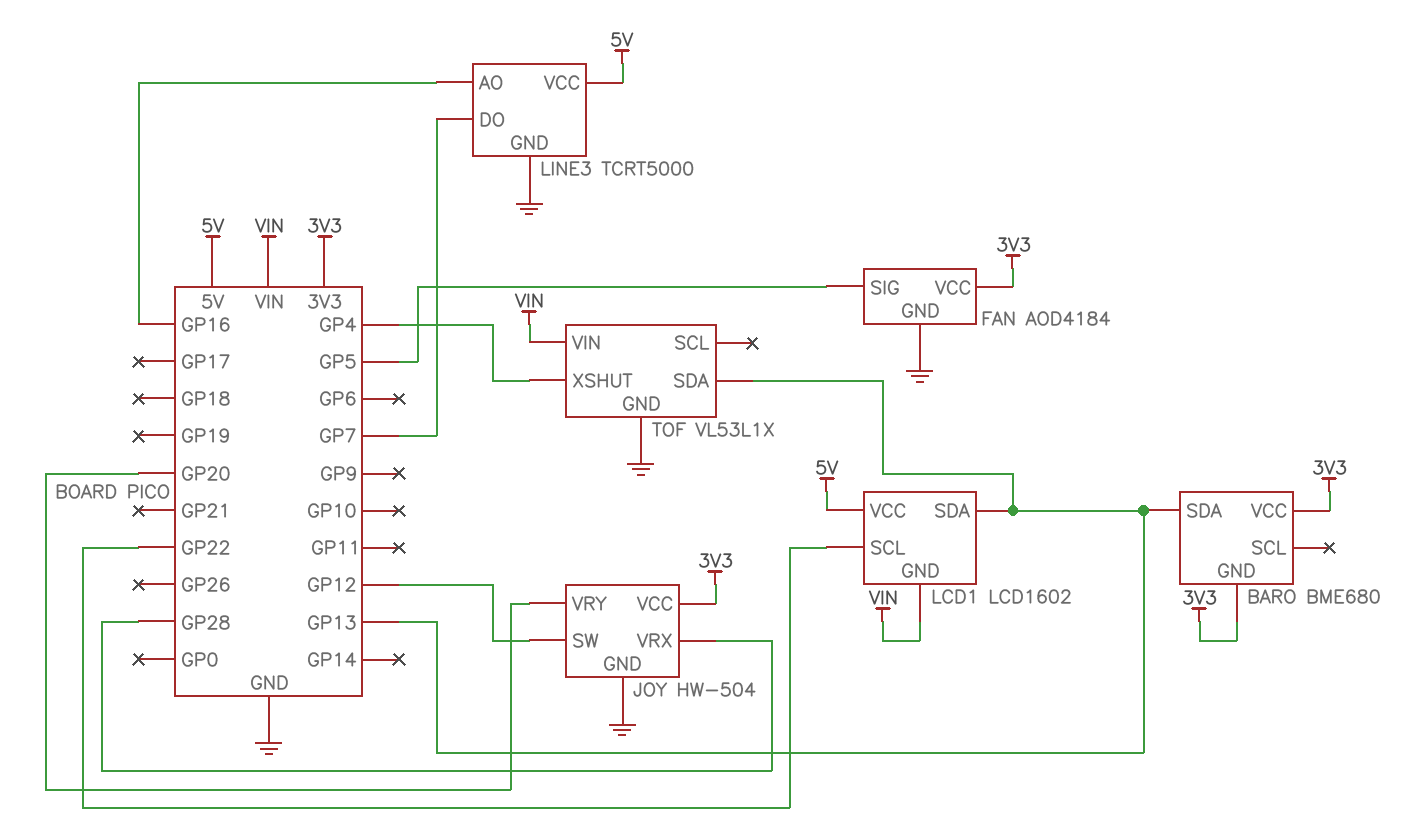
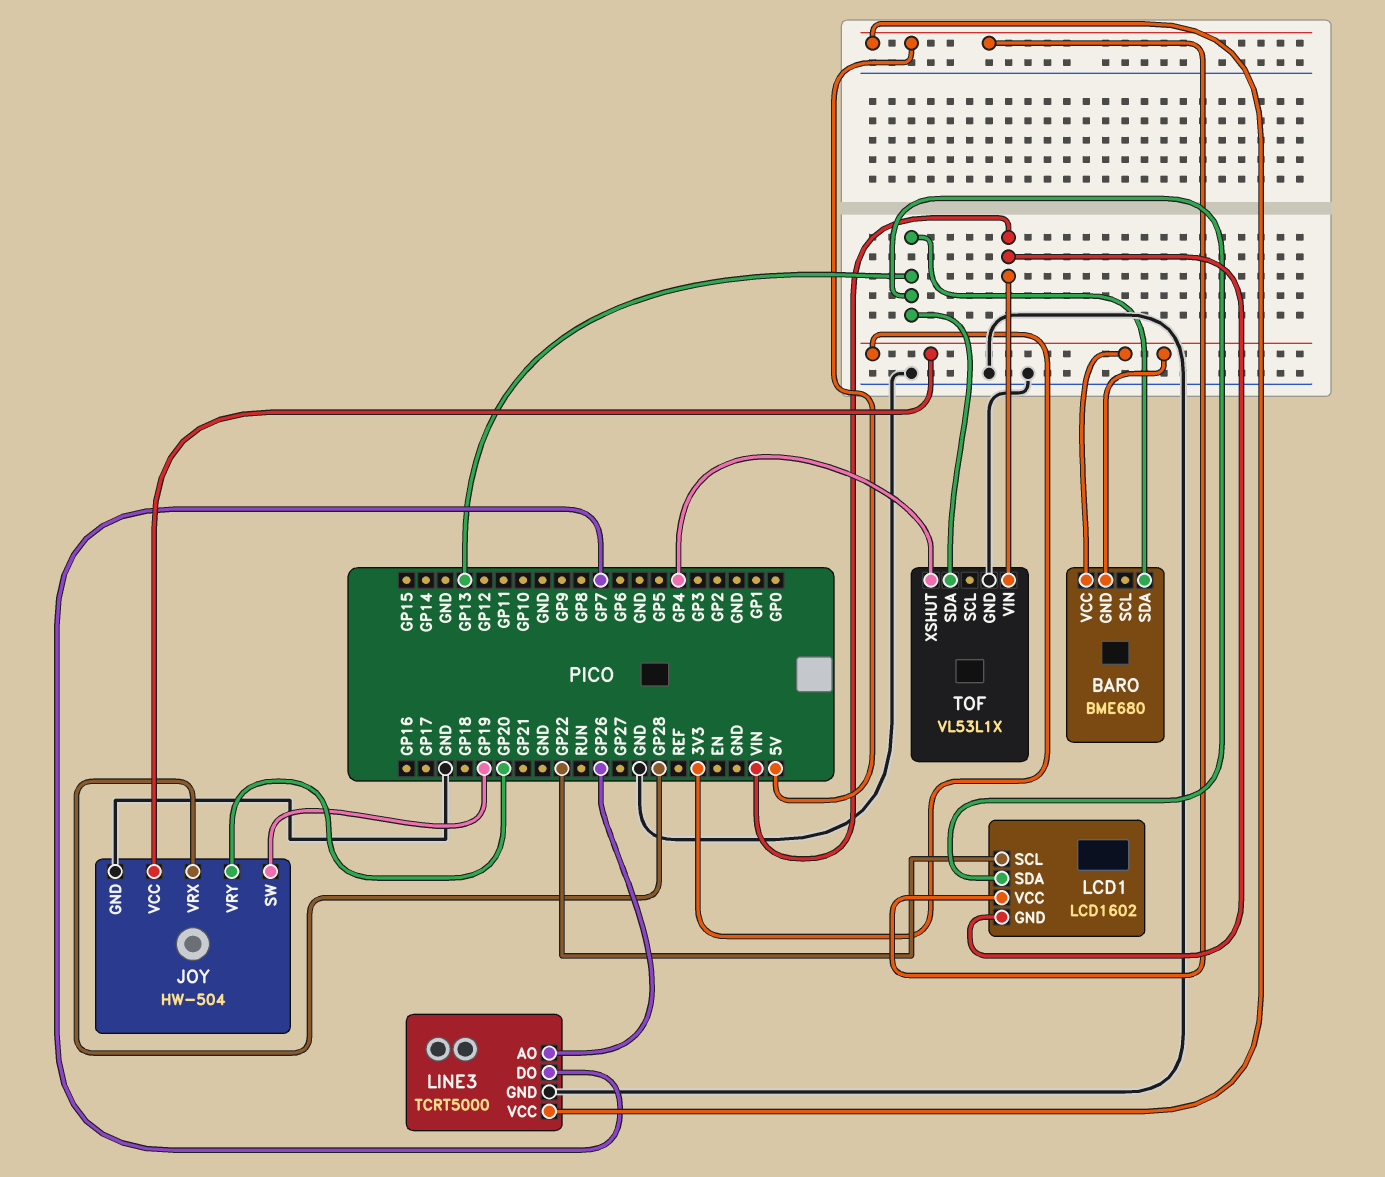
FAN: AOD4184 -> none
FAN pin GND: GND -> none
FAN pin SIG: GP5 -> none
FAN pin VCC: 3V3 -> none
JOY pin SW: GP12 -> GP19
LINE3 pin AO: GP16 -> GP26

